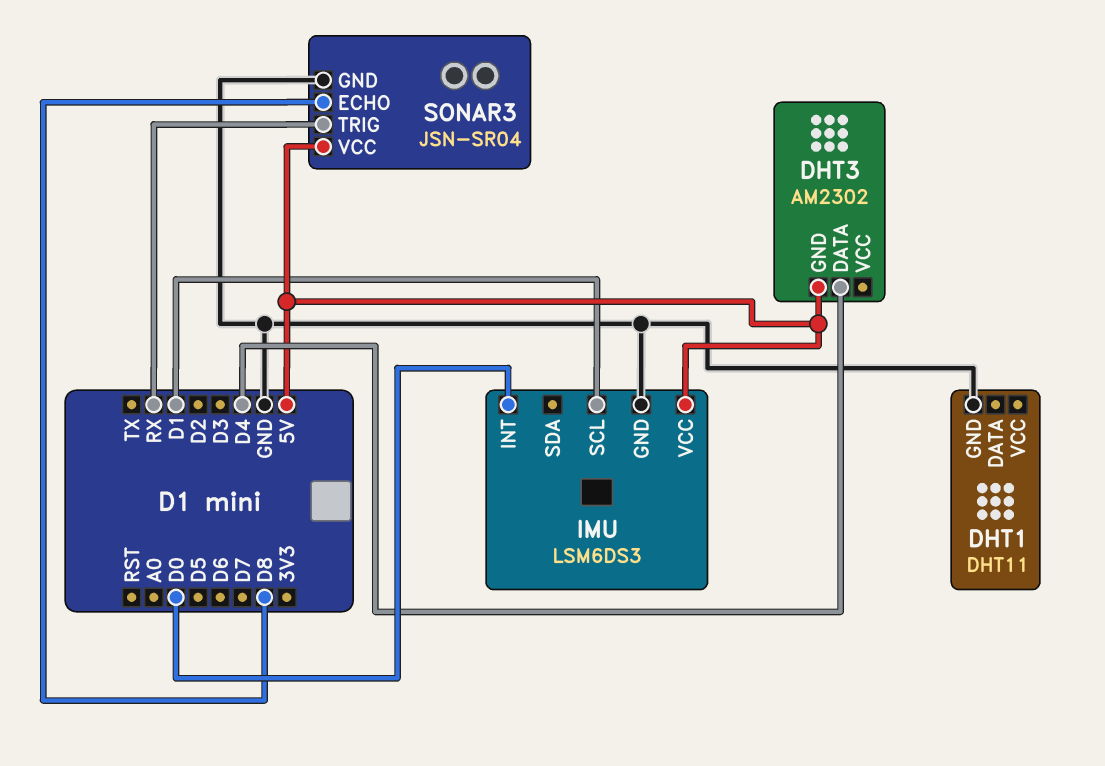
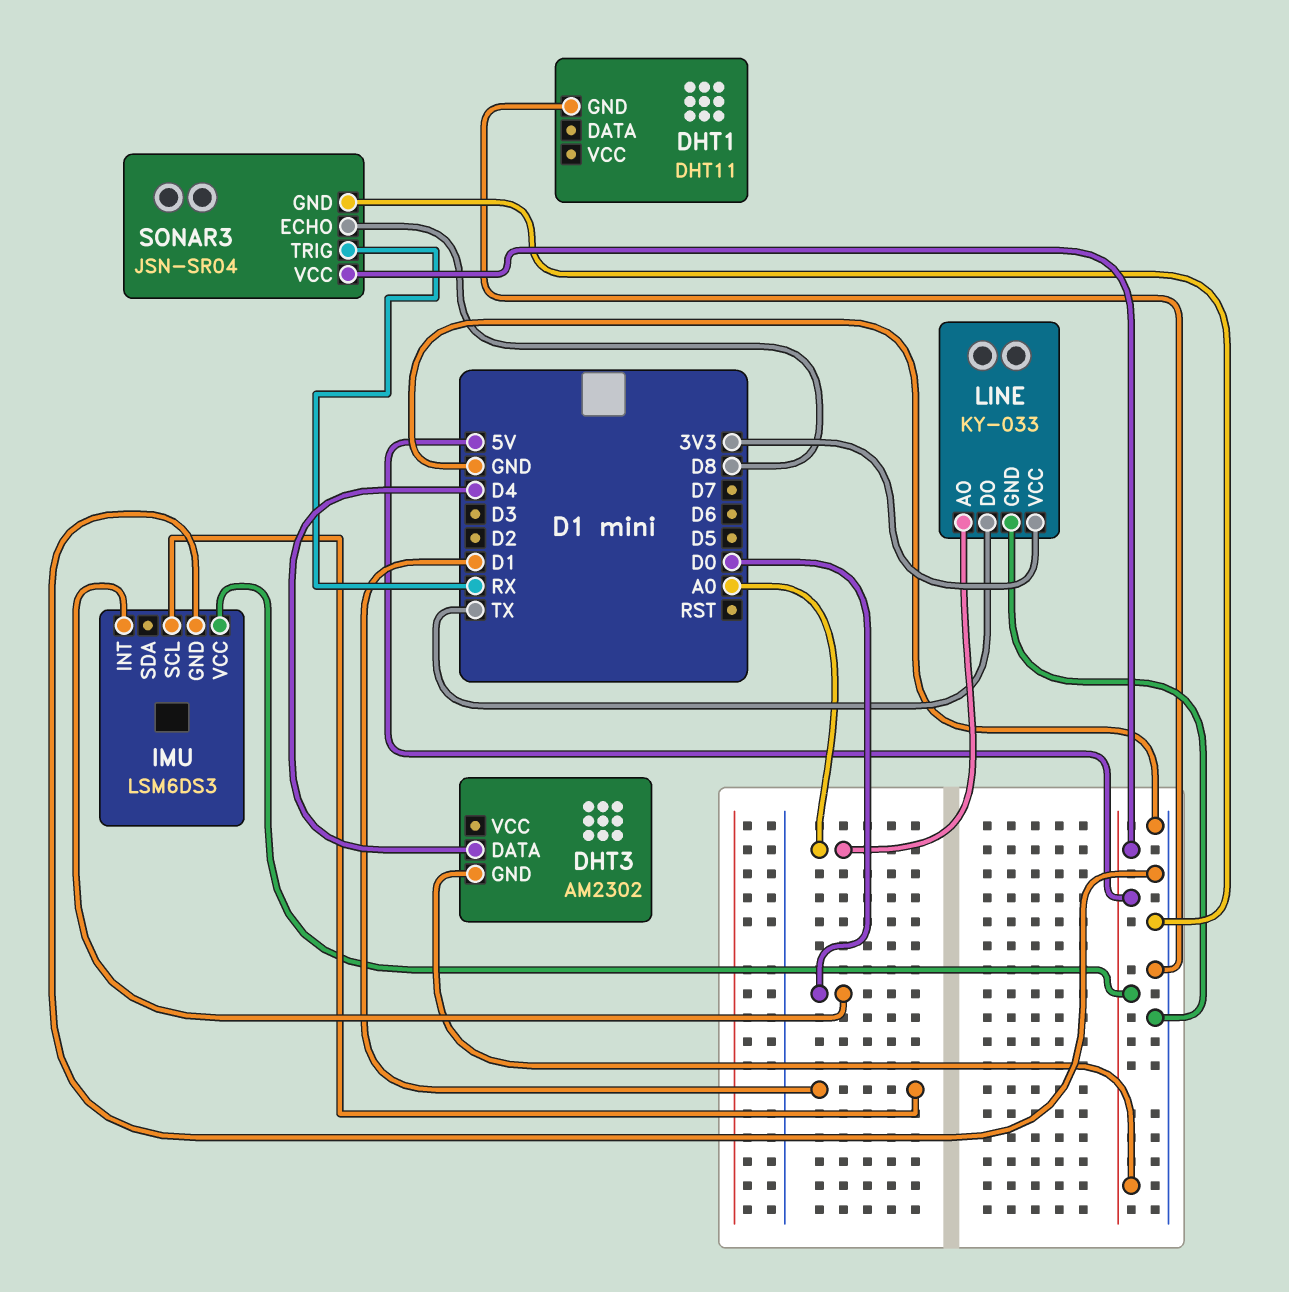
LINE: none -> KY-033
LINE pin AO: none -> A0
LINE pin DO: none -> TX
LINE pin GND: none -> GND
LINE pin VCC: none -> 3V3

